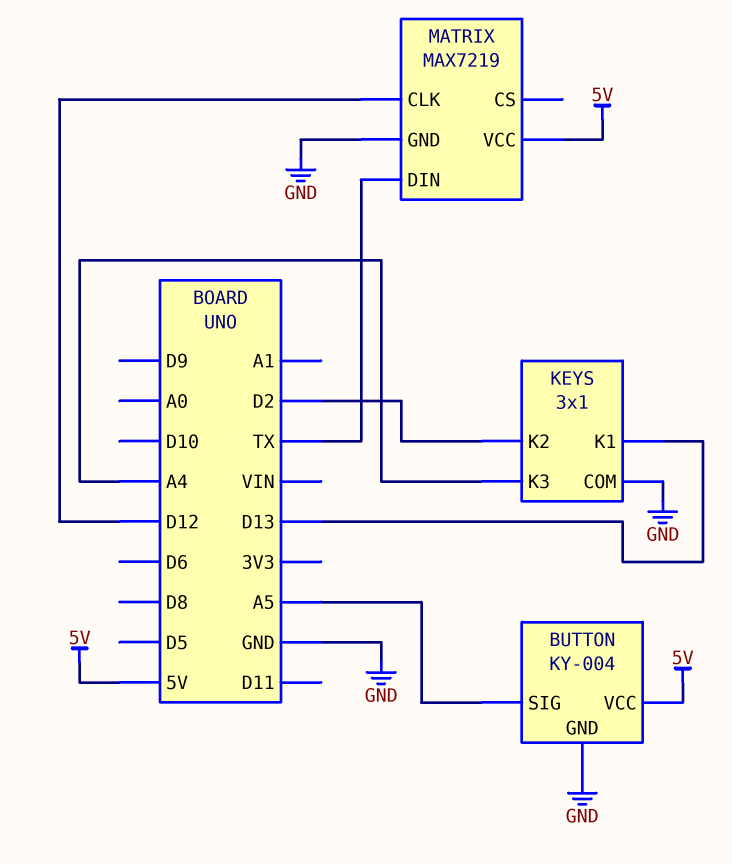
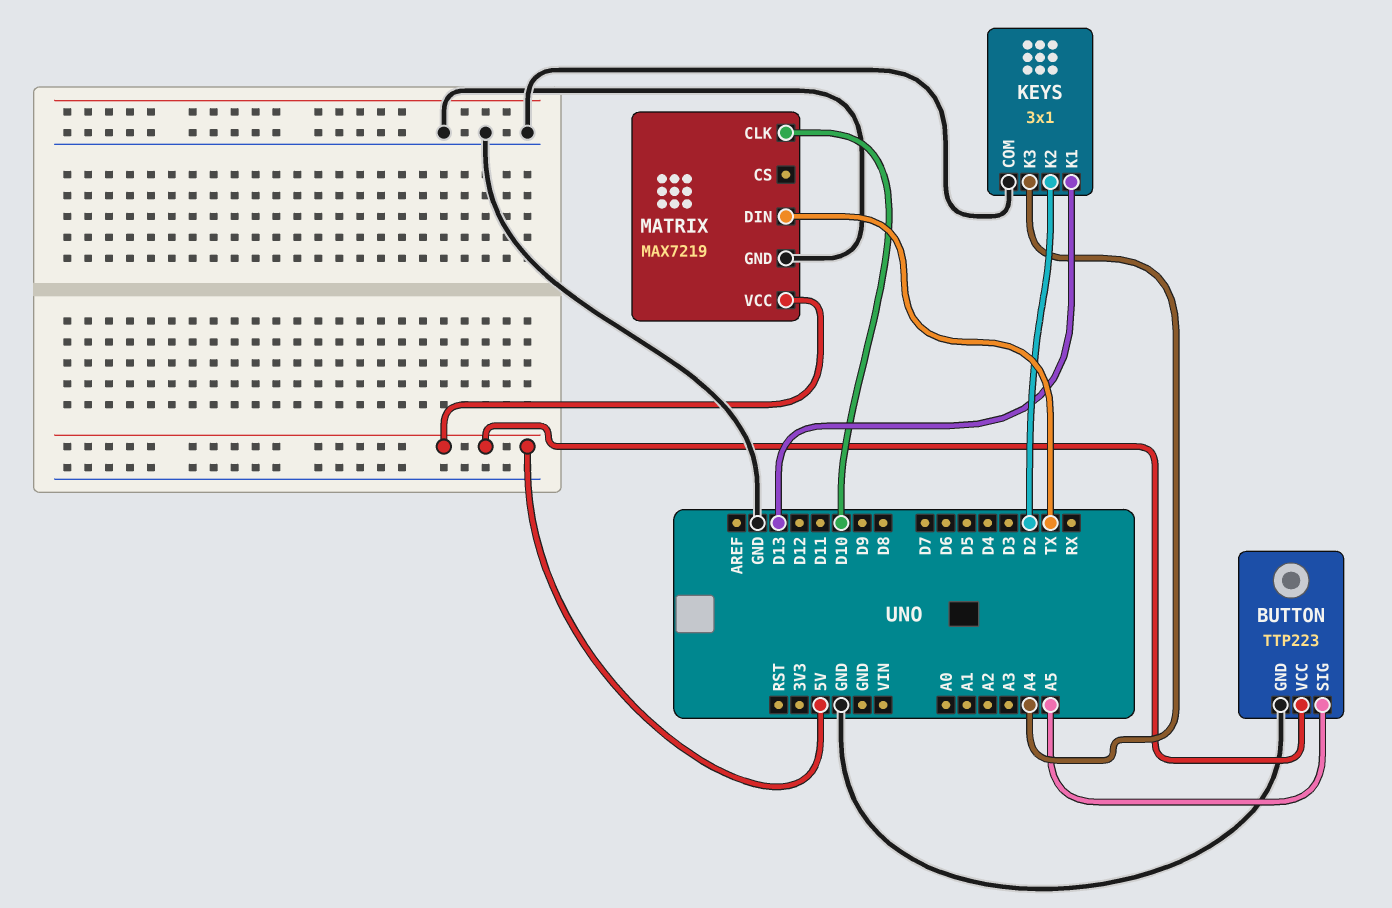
BUTTON: KY-004 -> TTP223
MATRIX pin CLK: D12 -> D10

